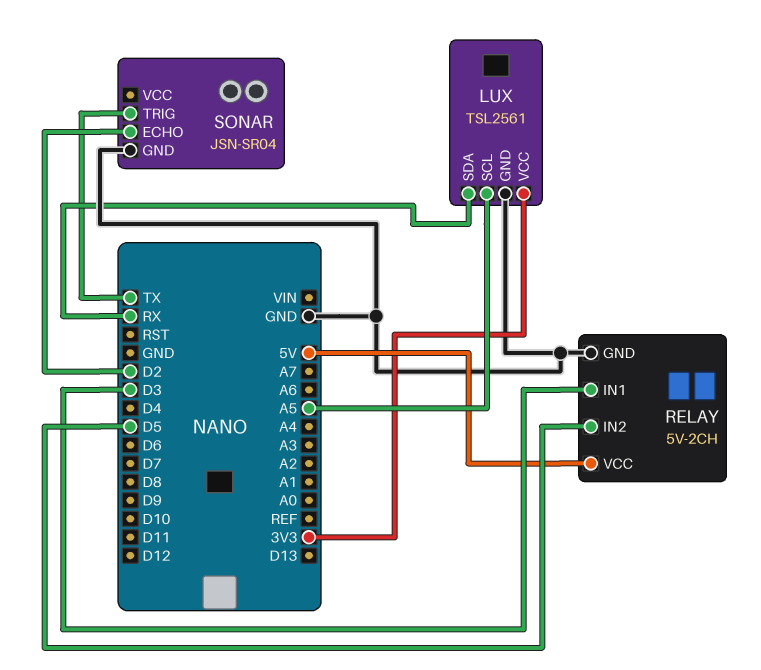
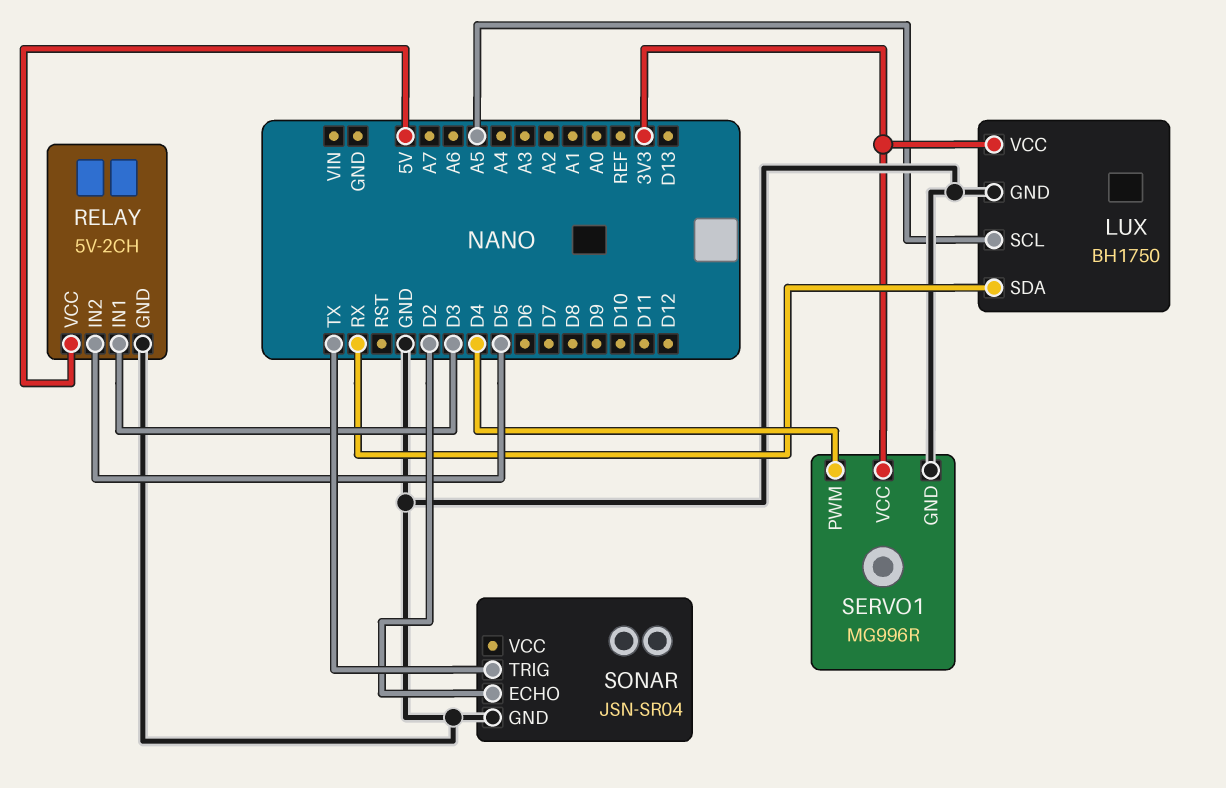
LUX: TSL2561 -> BH1750
SERVO1: none -> MG996R
SERVO1 pin GND: none -> GND
SERVO1 pin PWM: none -> D4
SERVO1 pin VCC: none -> 3V3

